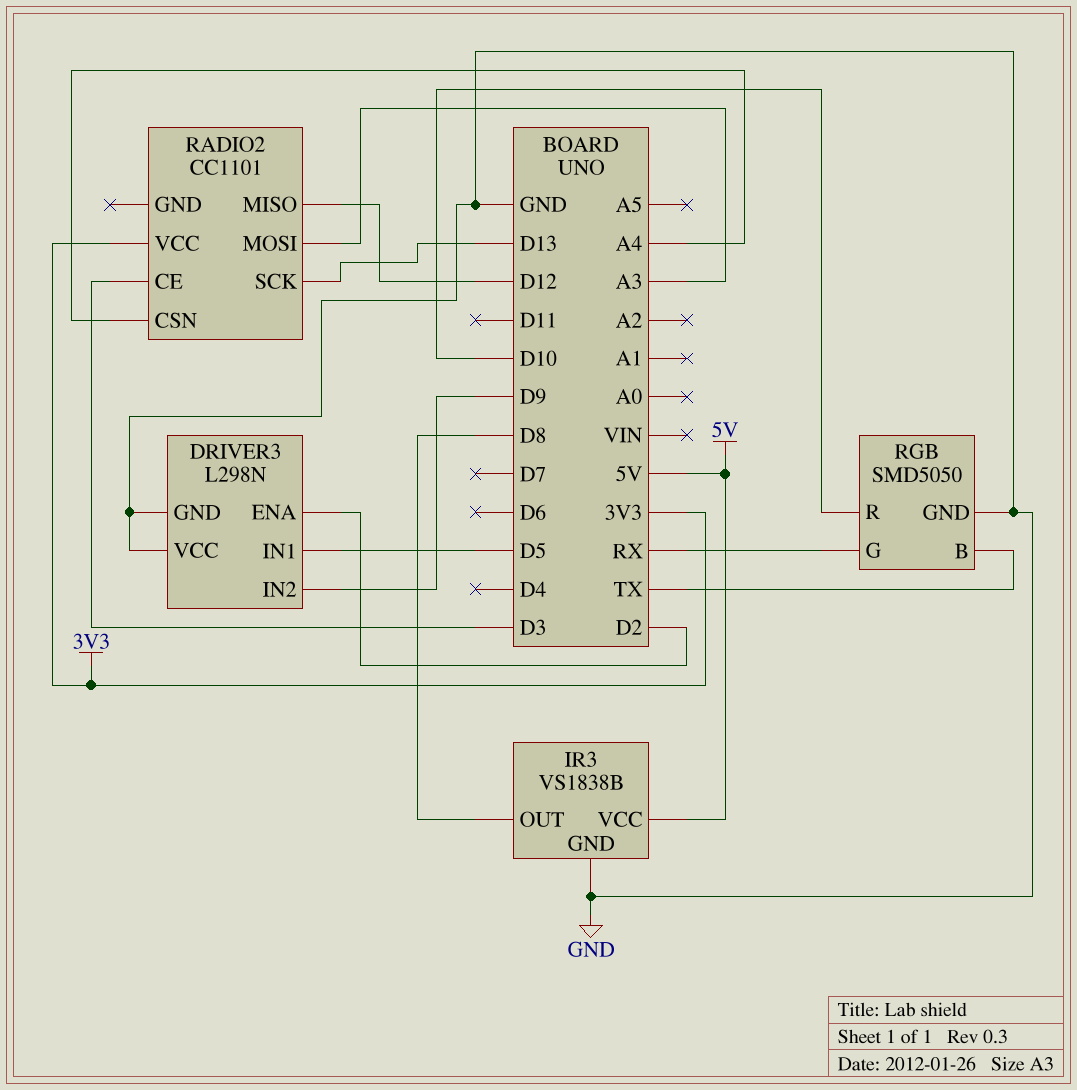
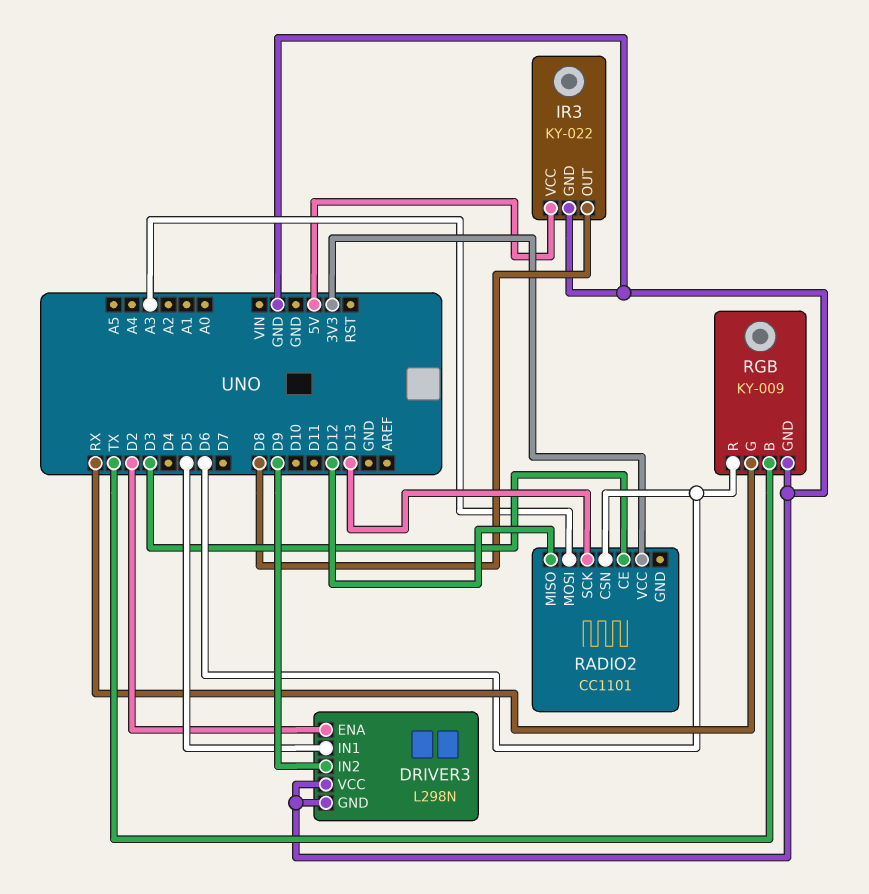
IR3: VS1838B -> KY-022
RADIO2 pin CSN: A4 -> D6
RGB: SMD5050 -> KY-009
RGB pin R: D10 -> D6

